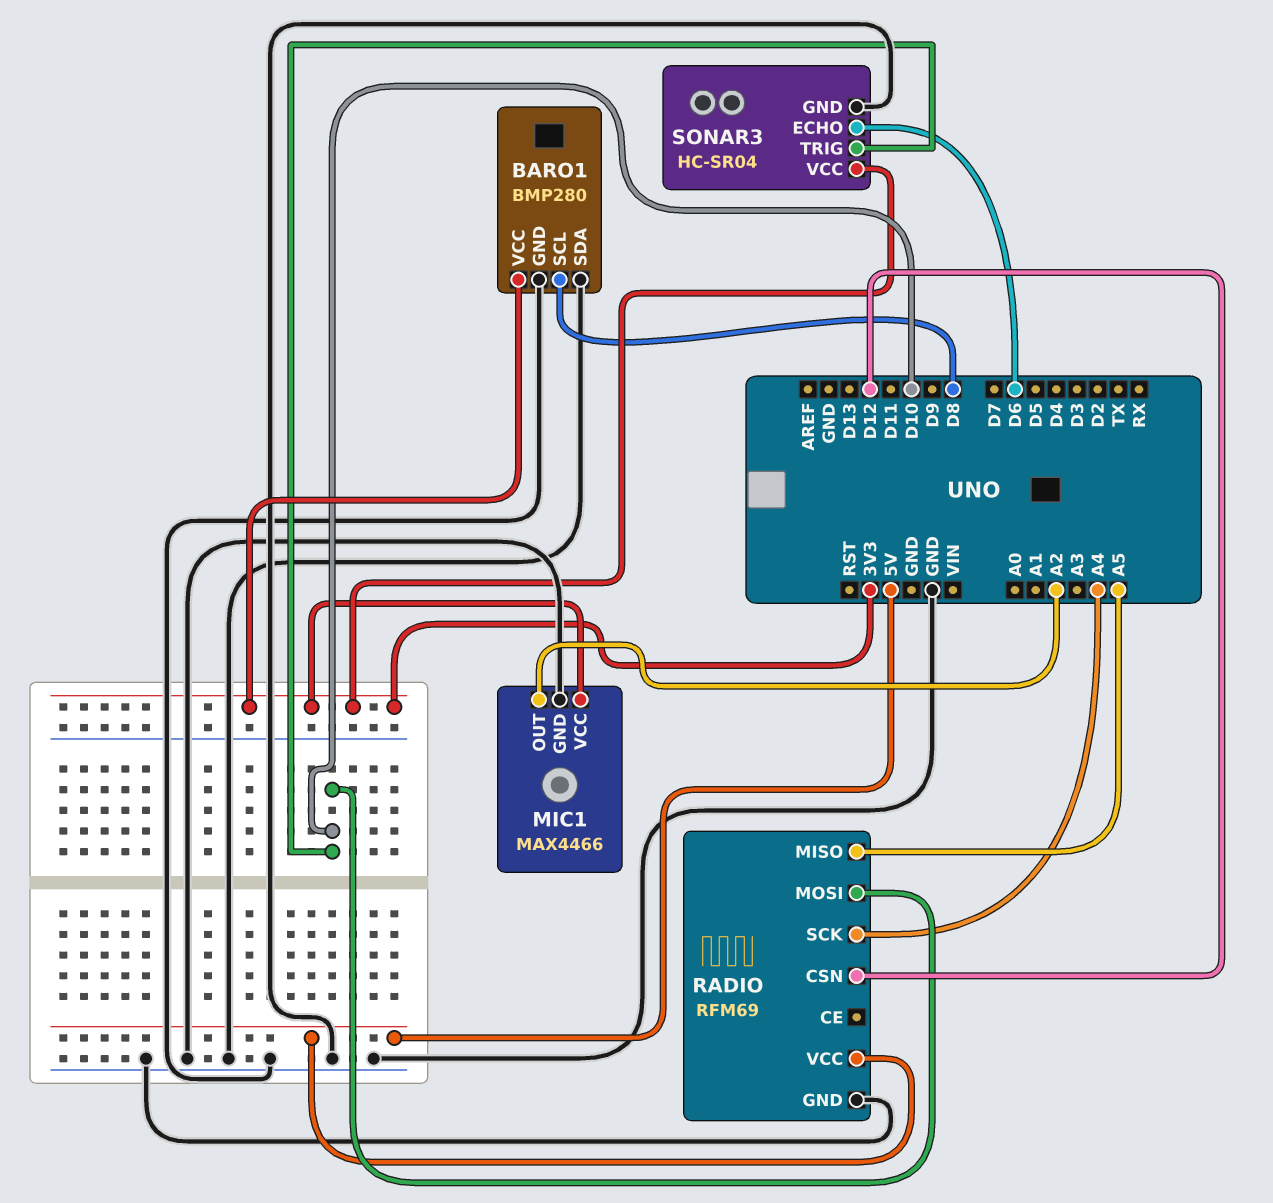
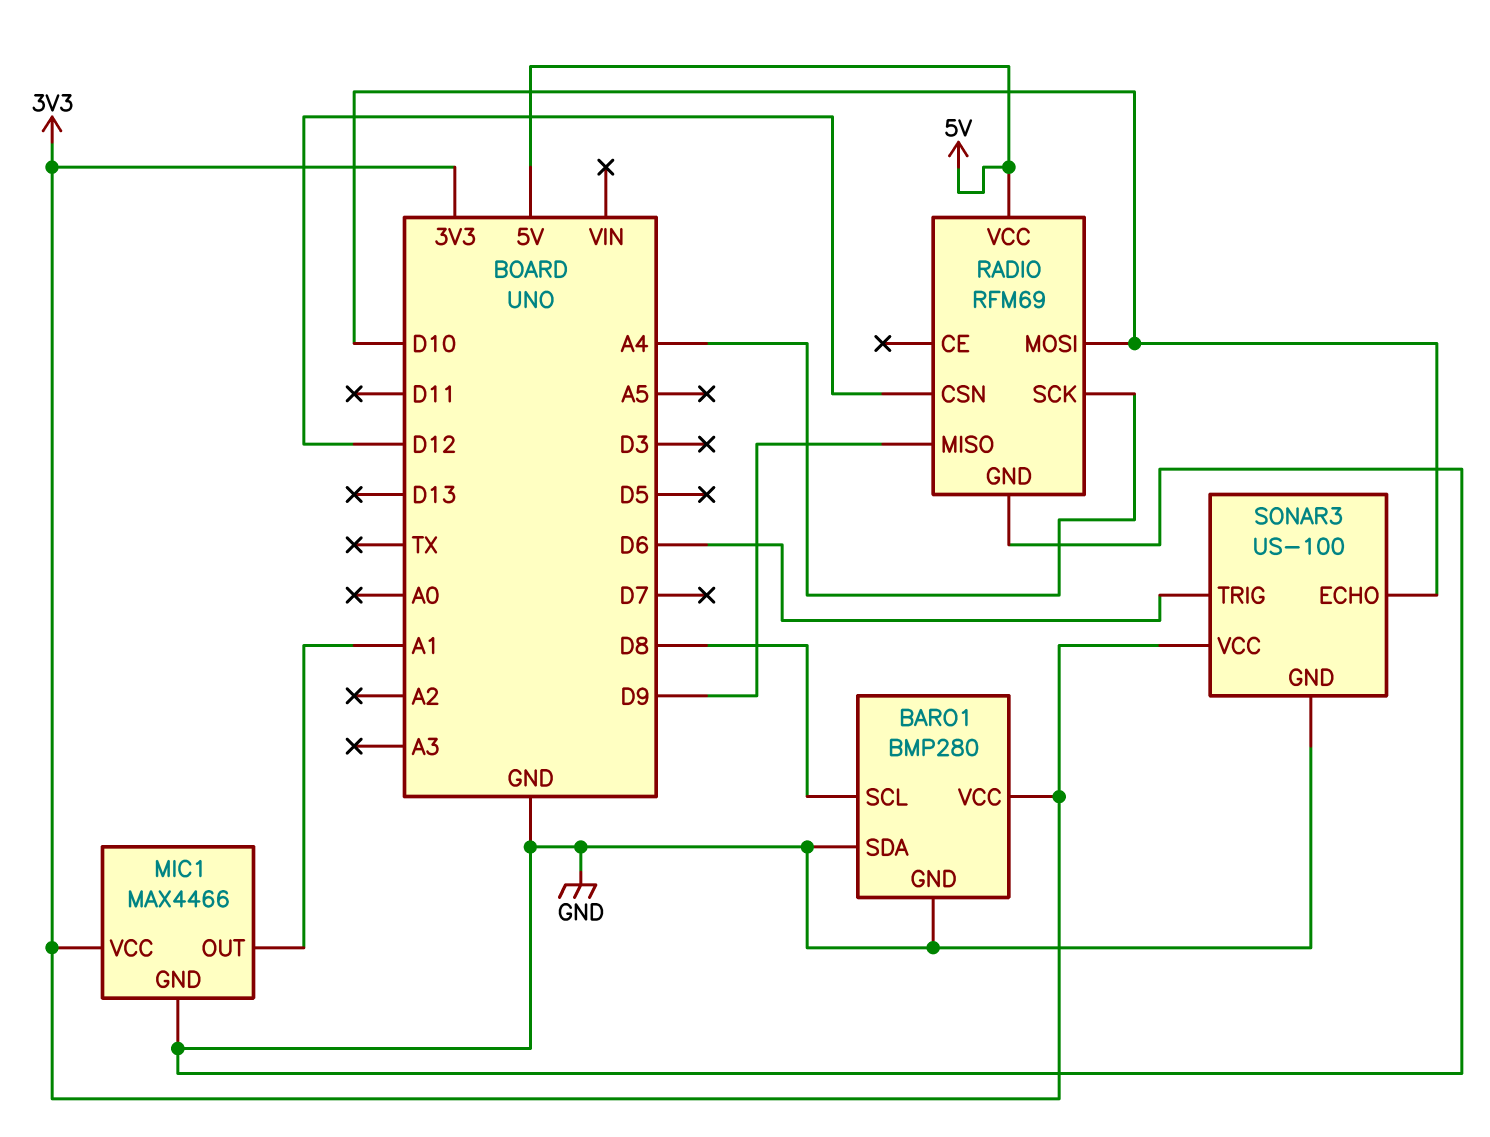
MIC1 pin OUT: A2 -> A1
RADIO pin MISO: A5 -> D9
SONAR3: HC-SR04 -> US-100
SONAR3 pin ECHO: D6 -> D10
SONAR3 pin TRIG: D10 -> D6

